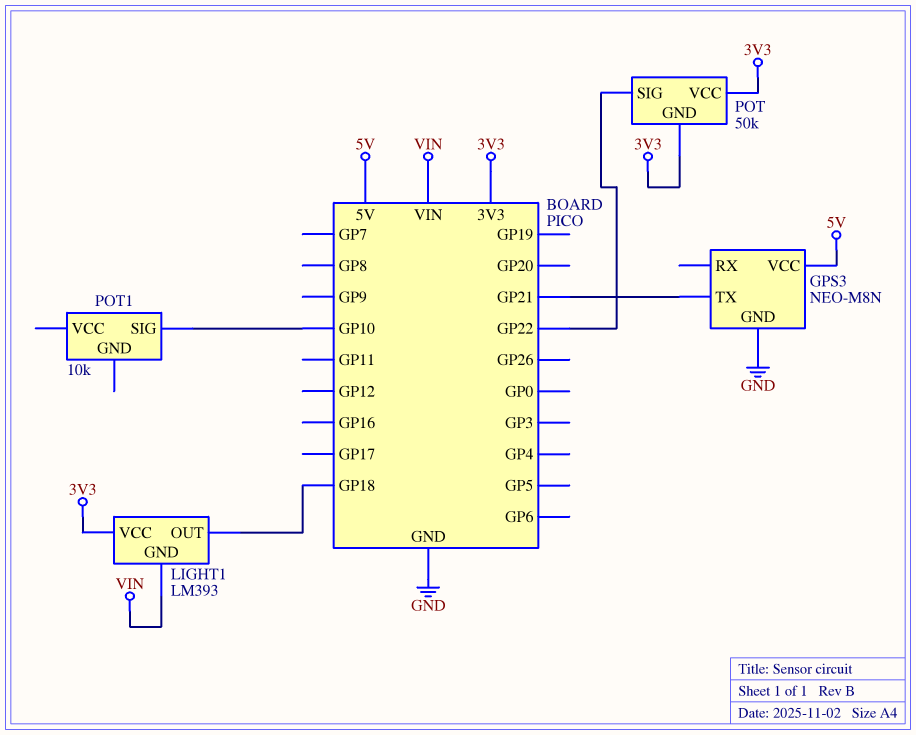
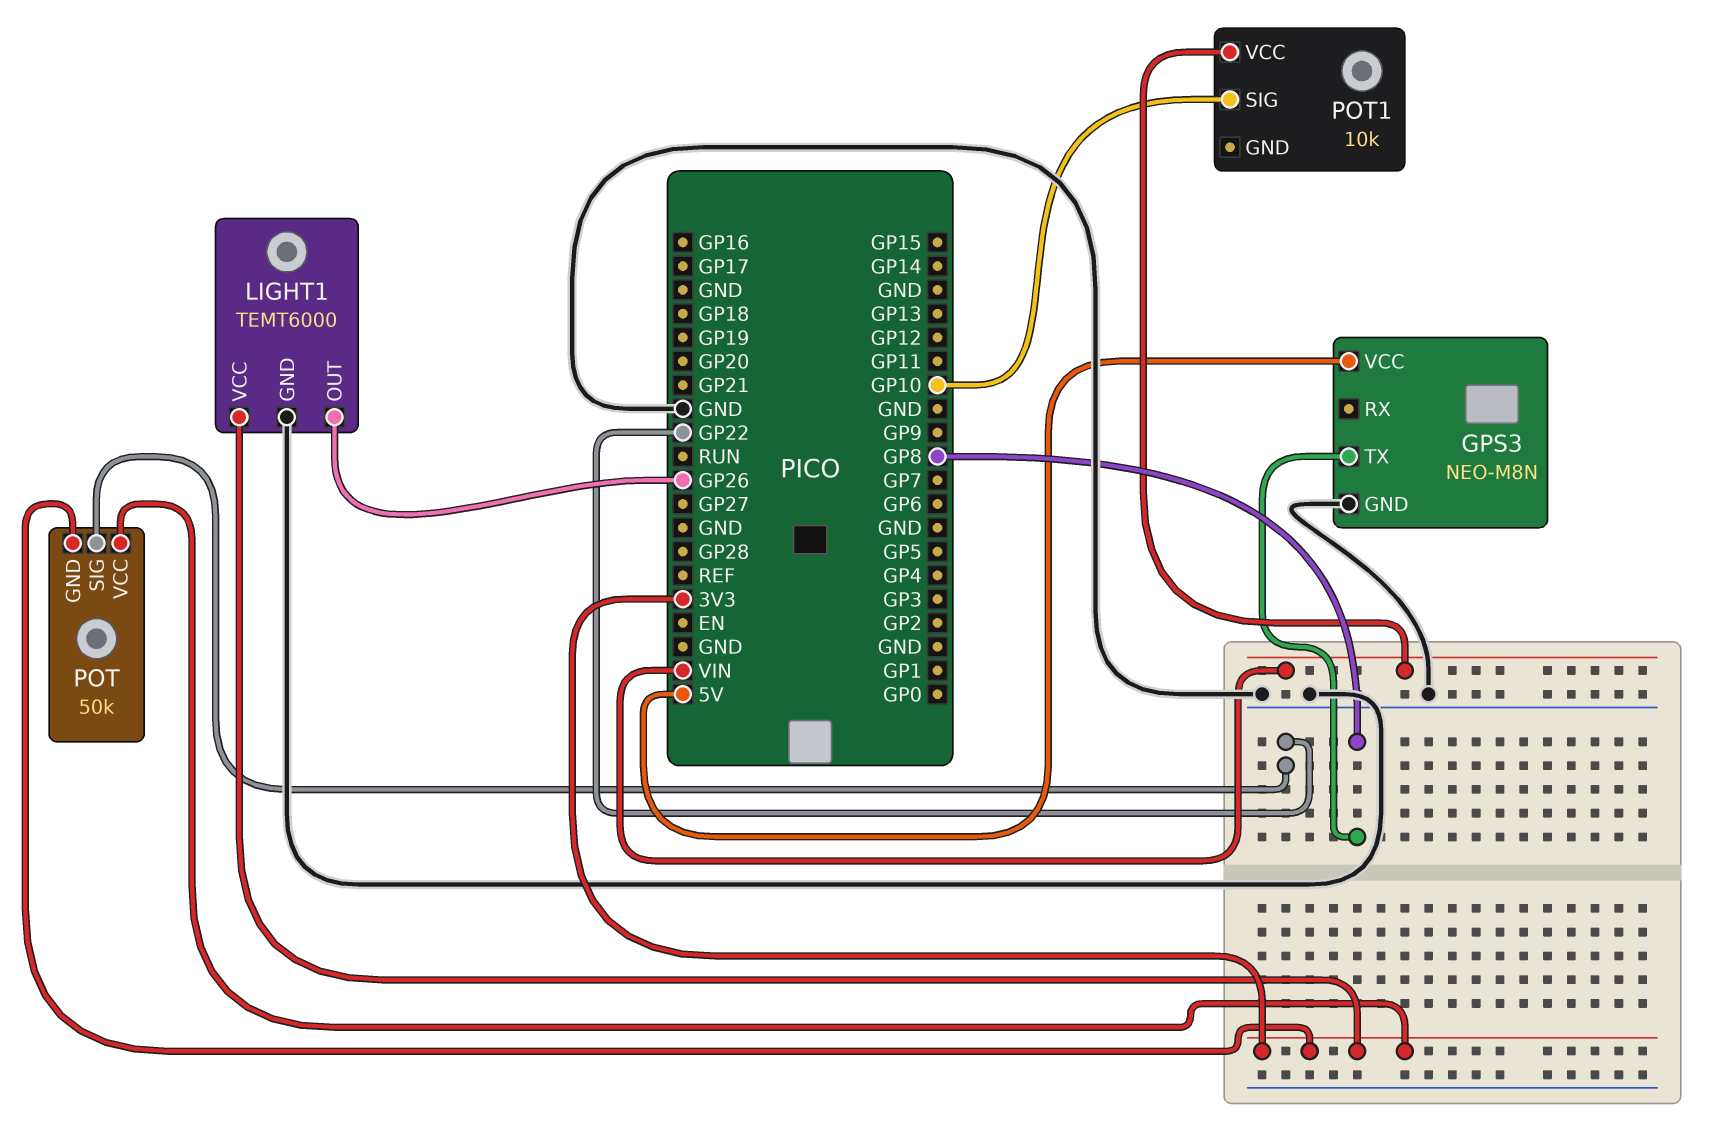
GPS3 pin TX: GP21 -> GP8
LIGHT1: LM393 -> TEMT6000
LIGHT1 pin GND: VIN -> GND
LIGHT1 pin OUT: GP18 -> GP26
POT1 pin VCC: none -> VIN

